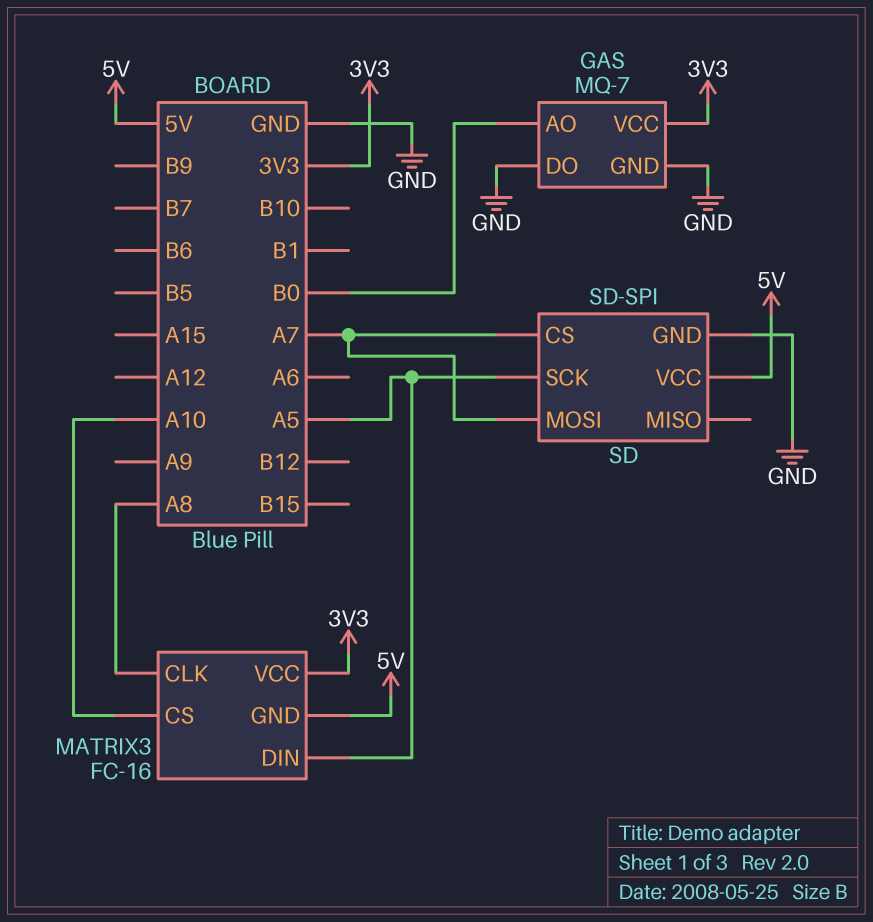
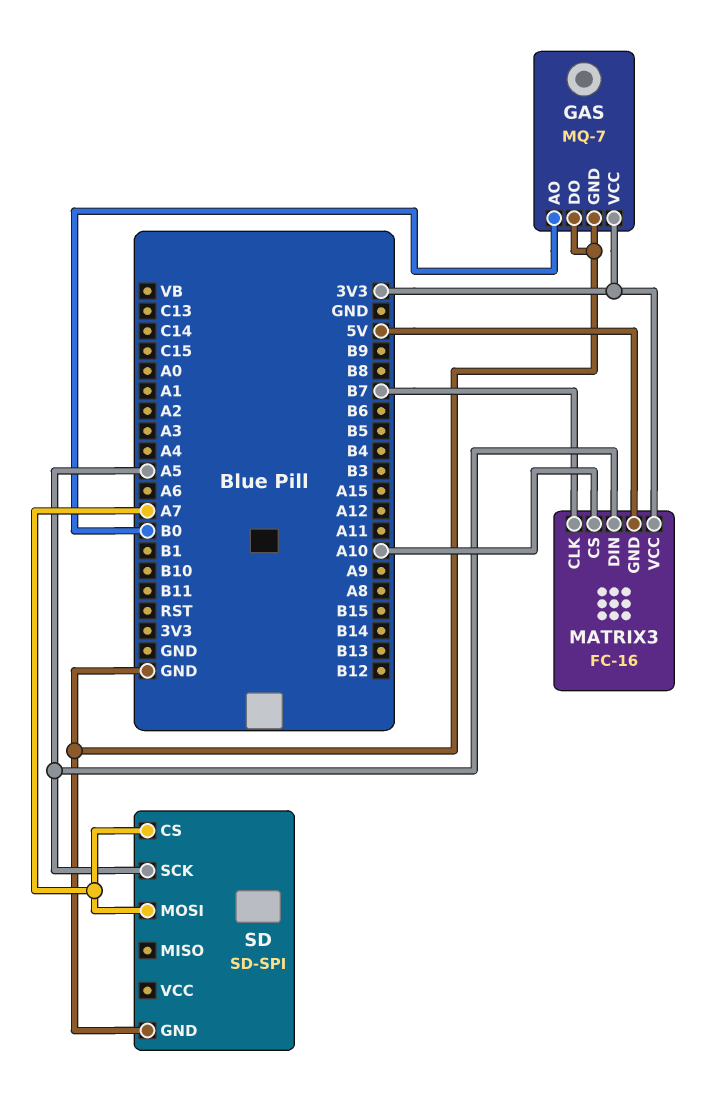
MATRIX3 pin CLK: A8 -> B7
SD pin VCC: 5V -> none

